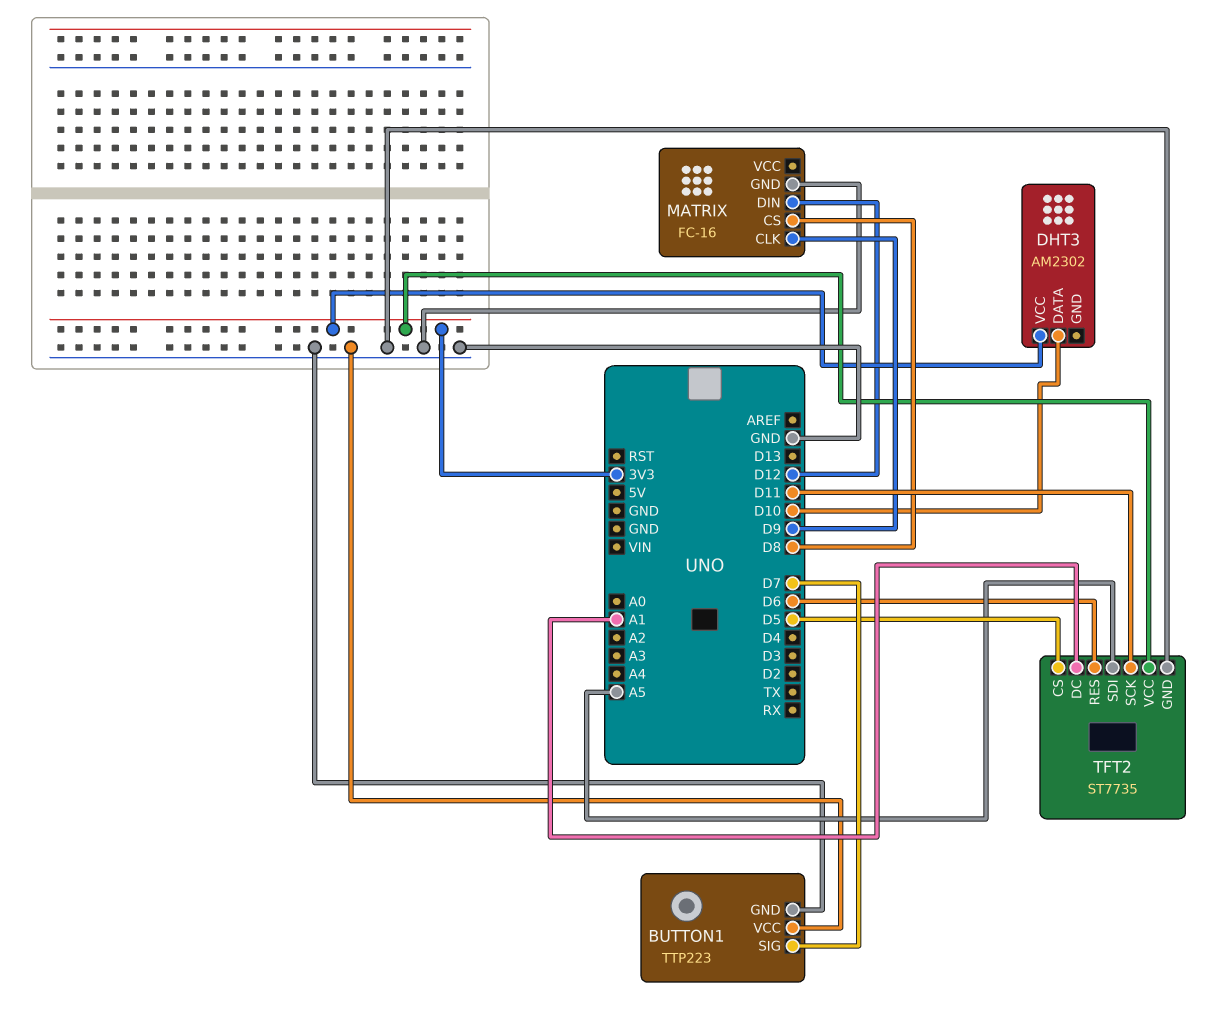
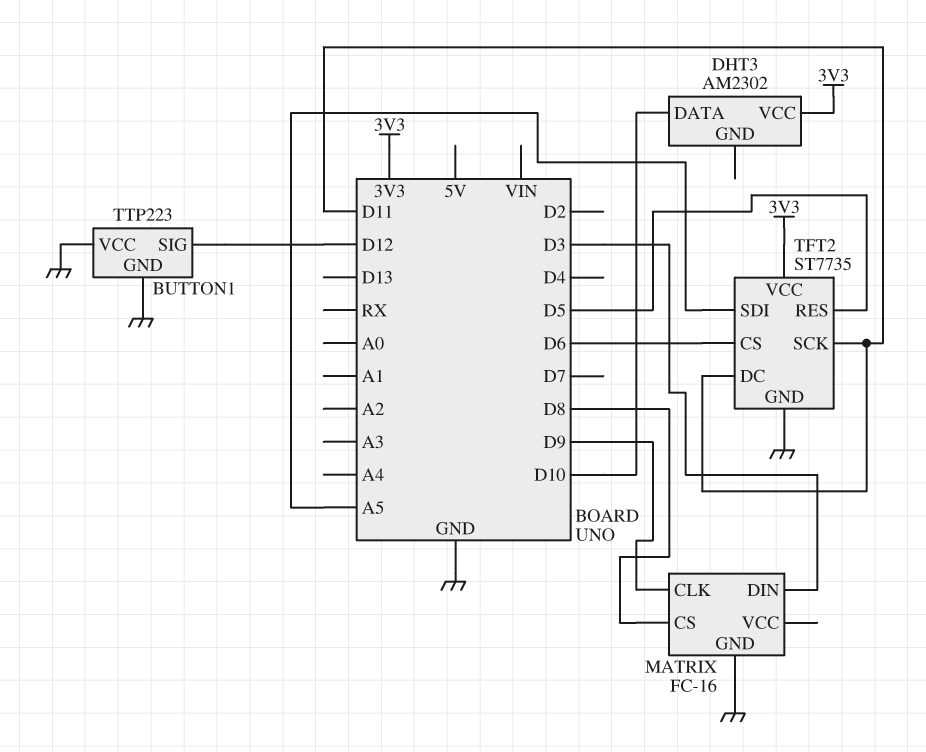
BUTTON1 pin SIG: D7 -> D12
MATRIX pin DIN: D12 -> D3
TFT2 pin CS: D5 -> D6
TFT2 pin DC: A1 -> D11
TFT2 pin RES: D6 -> D5

